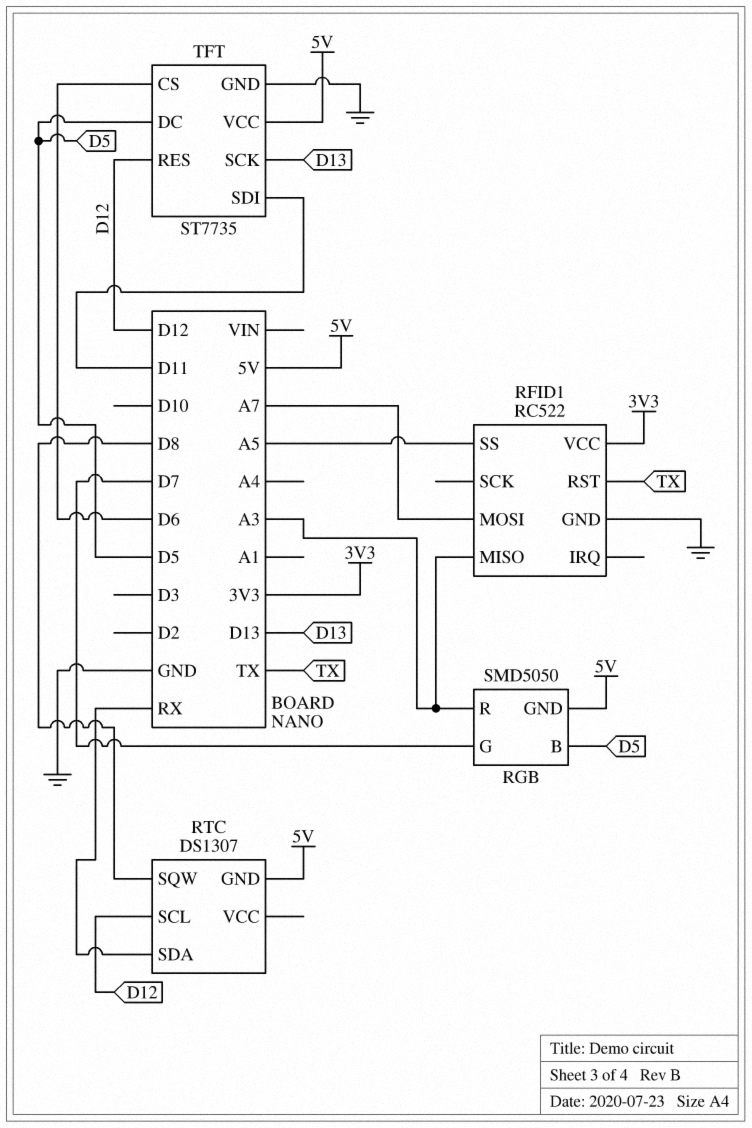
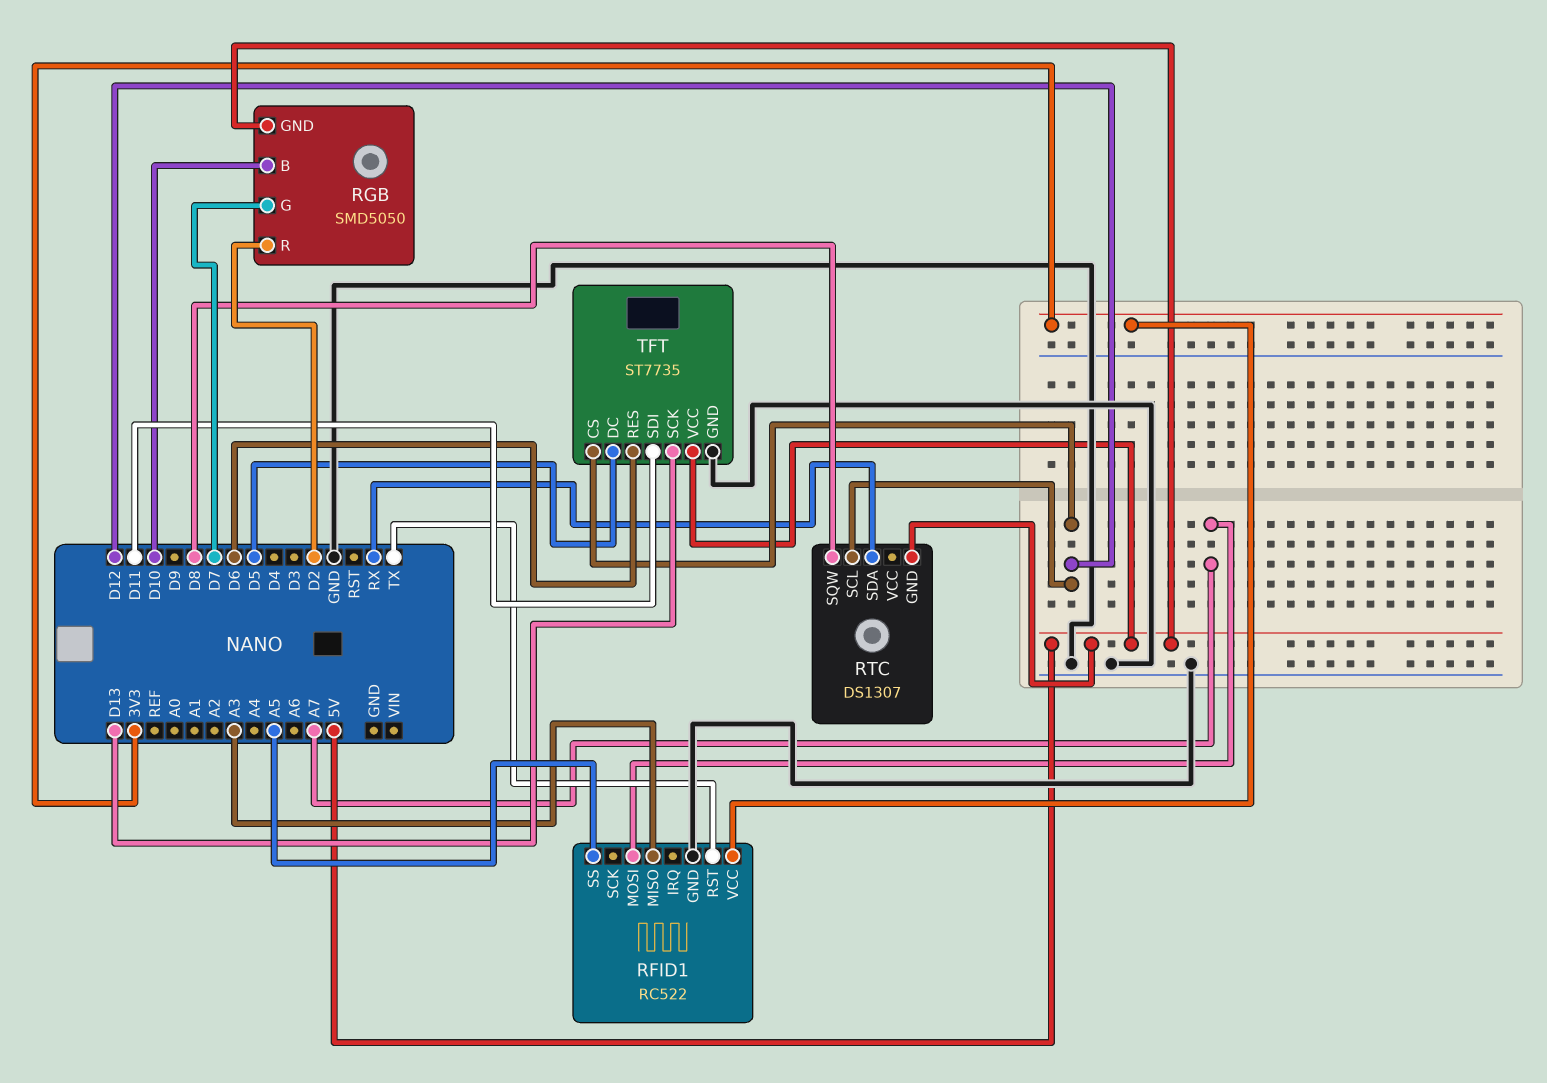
RGB pin B: D5 -> D10
RGB pin R: A3 -> D2
TFT pin CS: D6 -> D12
TFT pin RES: D12 -> D6

